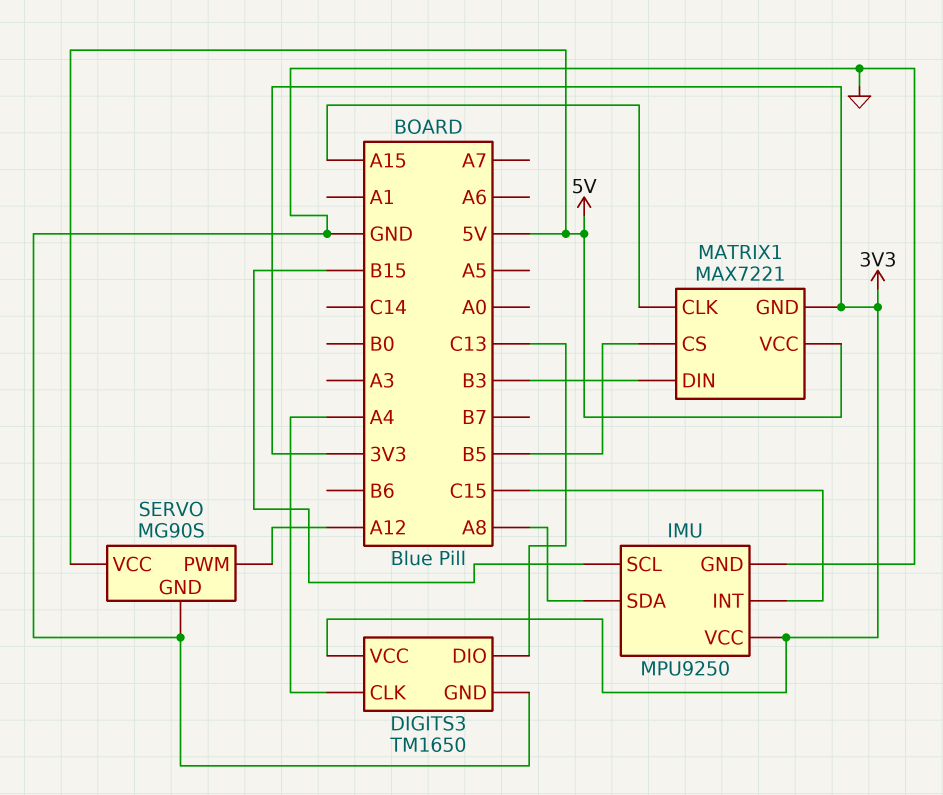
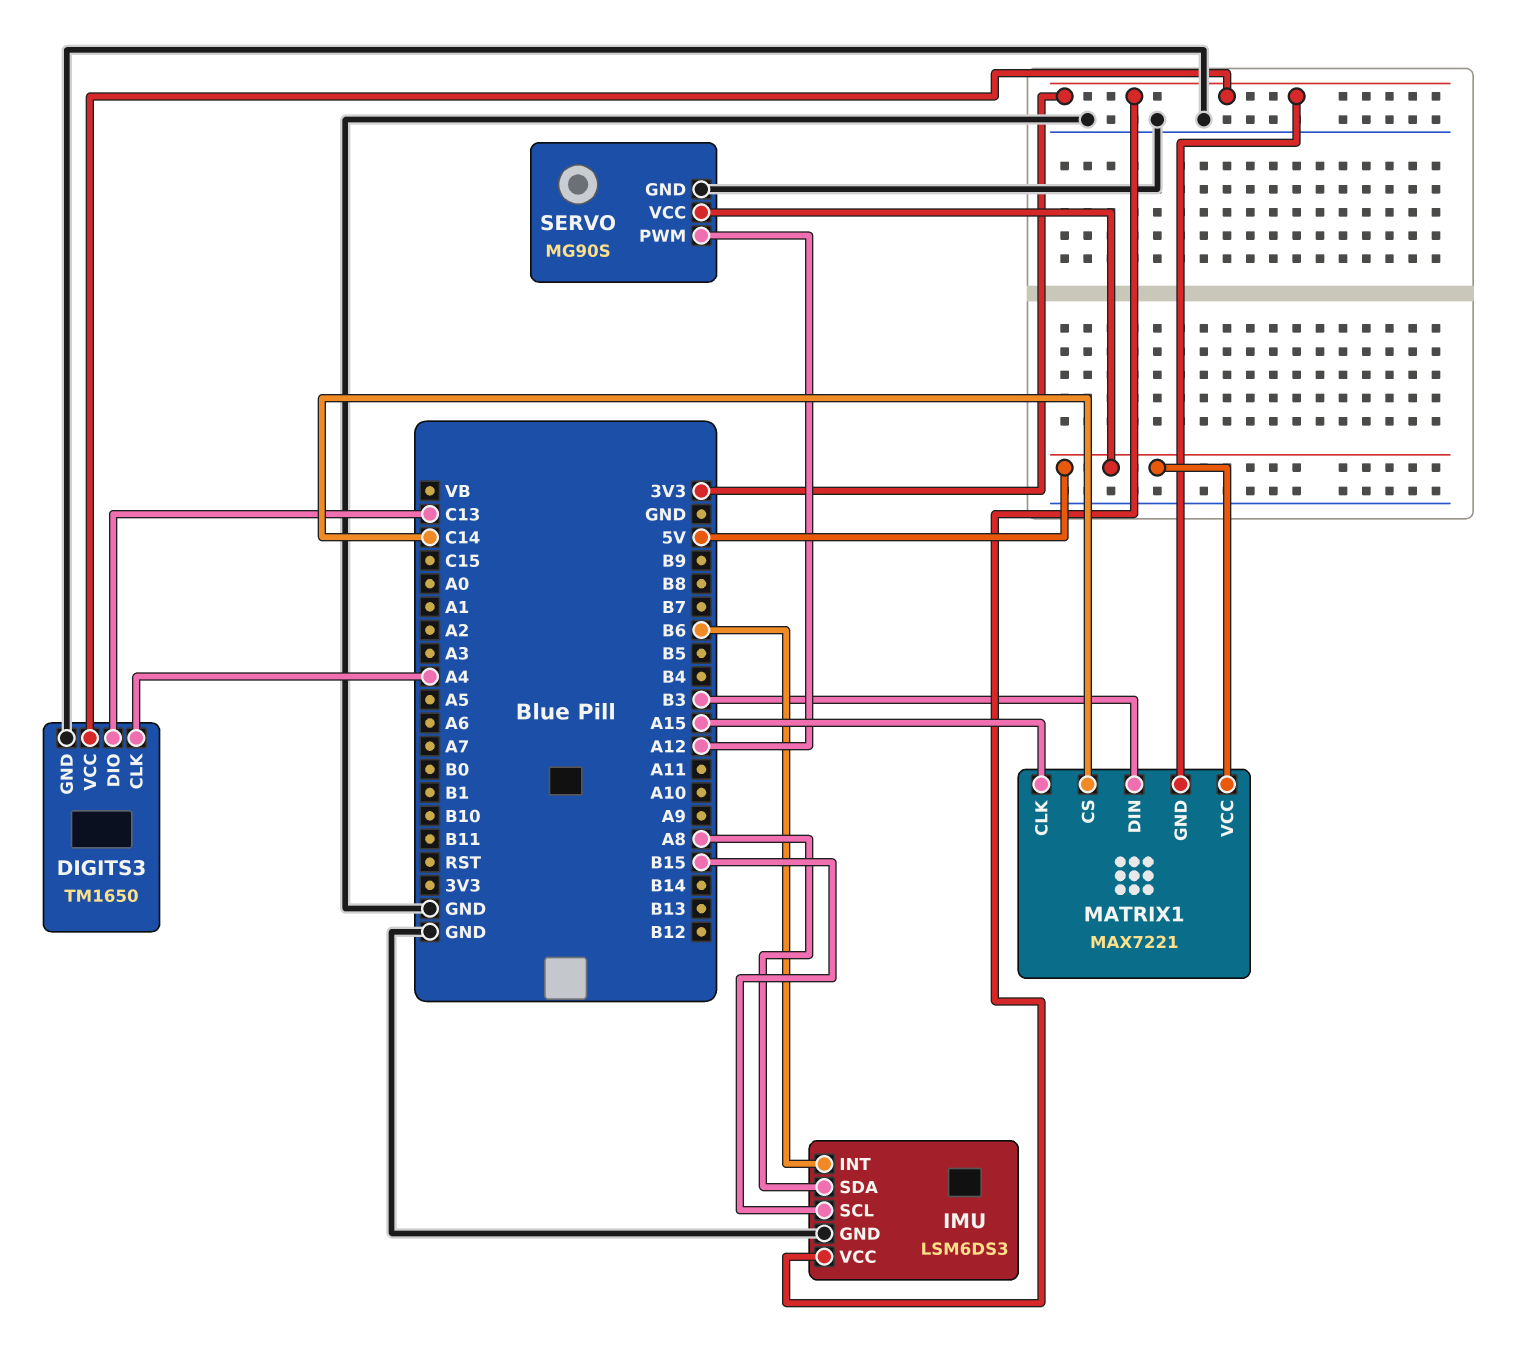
IMU: MPU9250 -> LSM6DS3
IMU pin INT: C15 -> B6
MATRIX1 pin CS: B5 -> C14

